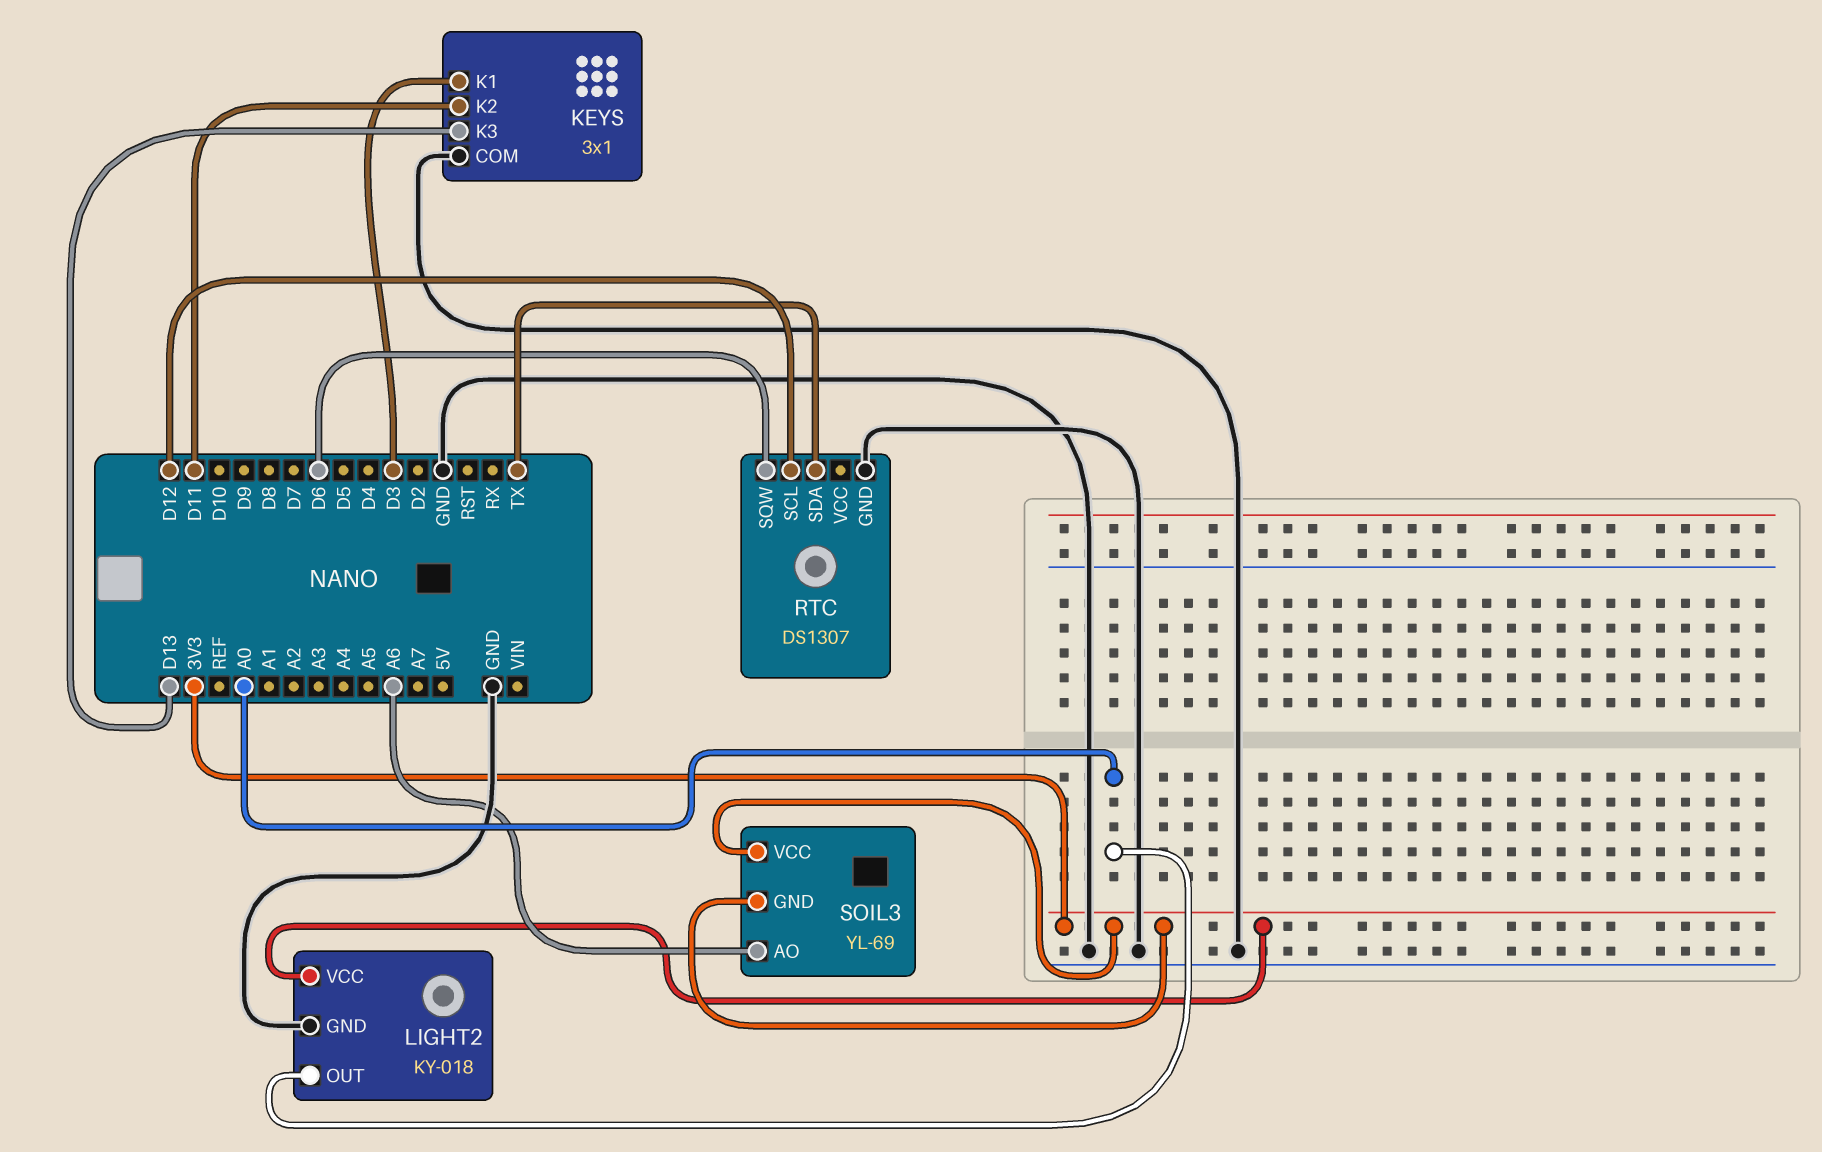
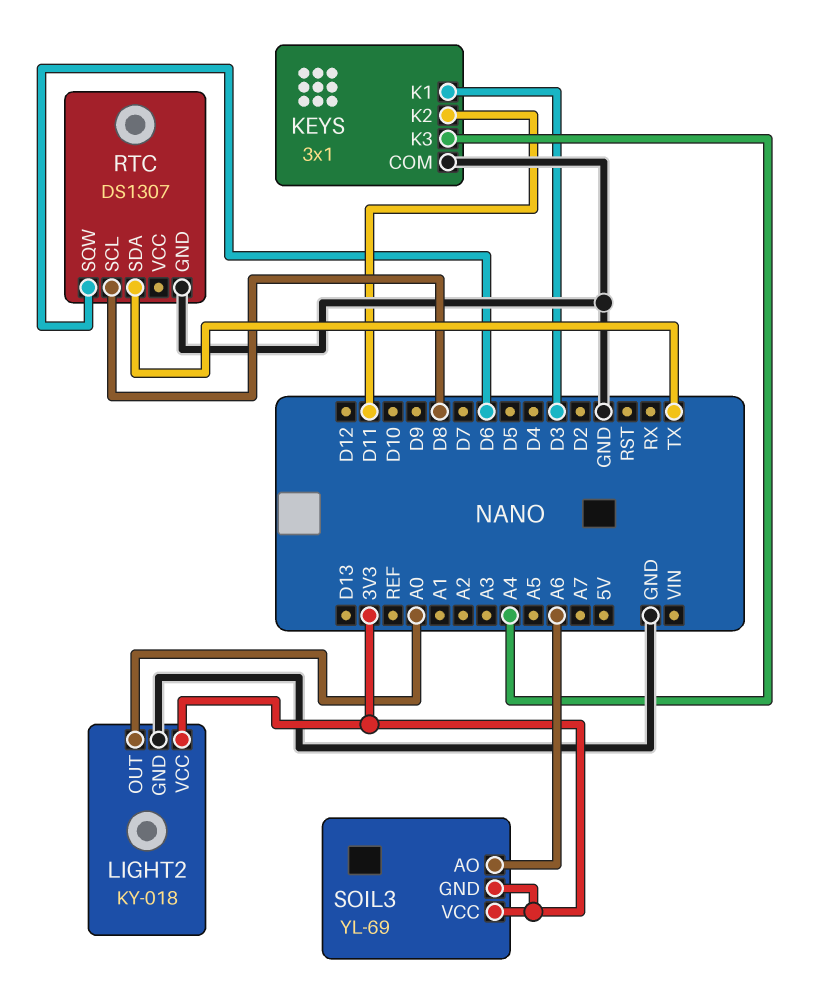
KEYS pin K3: D13 -> A4
RTC pin SCL: D12 -> D8

